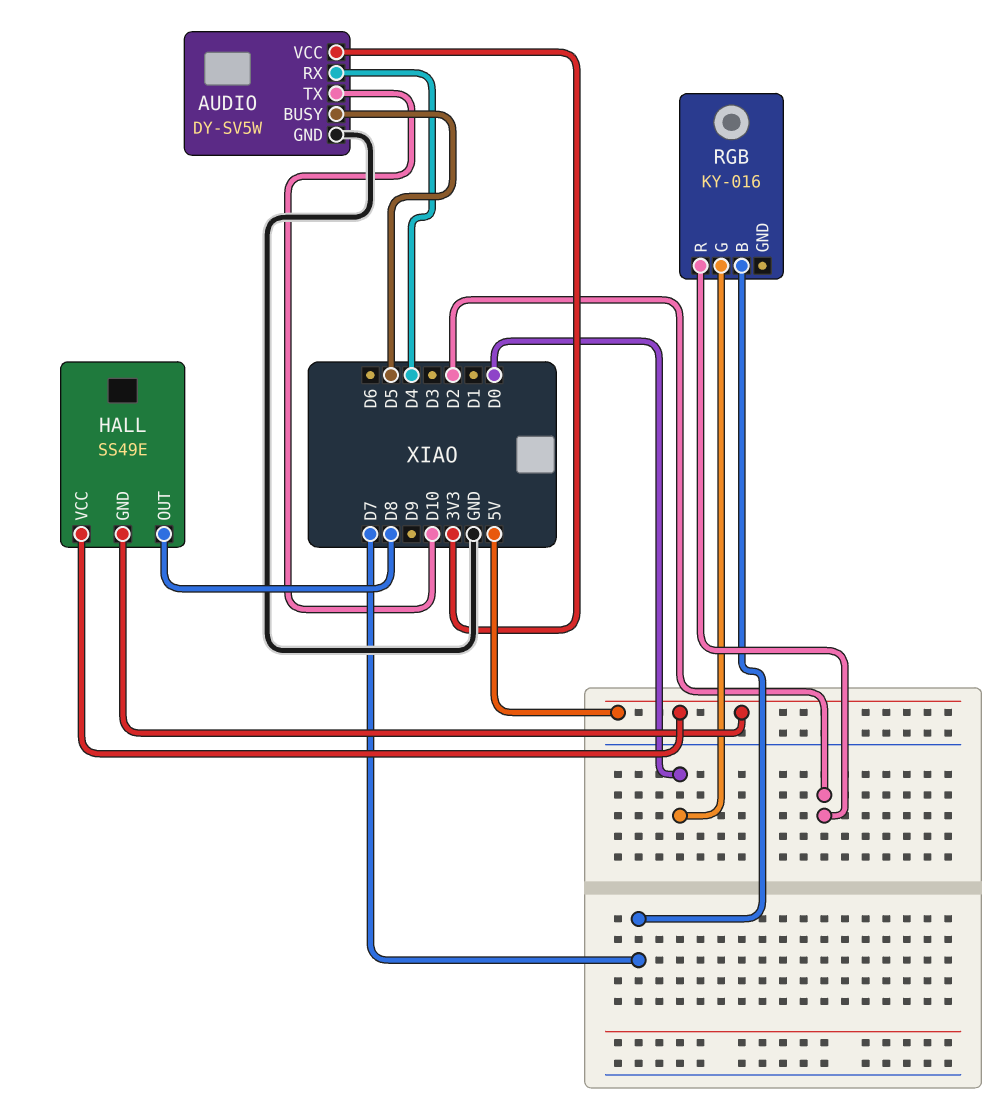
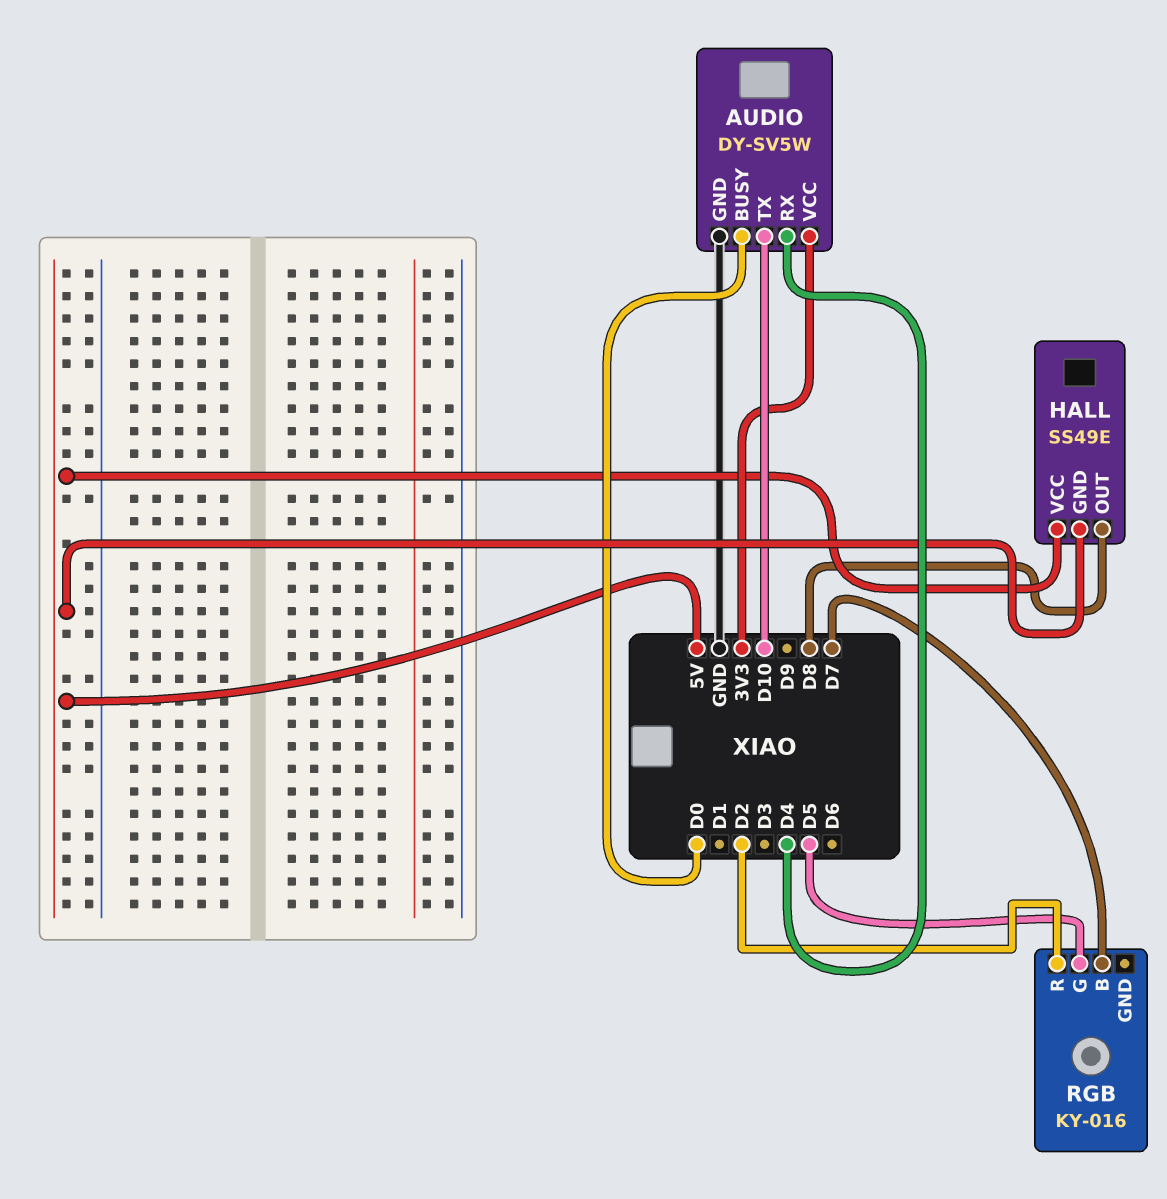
AUDIO pin BUSY: D5 -> D0
RGB pin G: D0 -> D5

